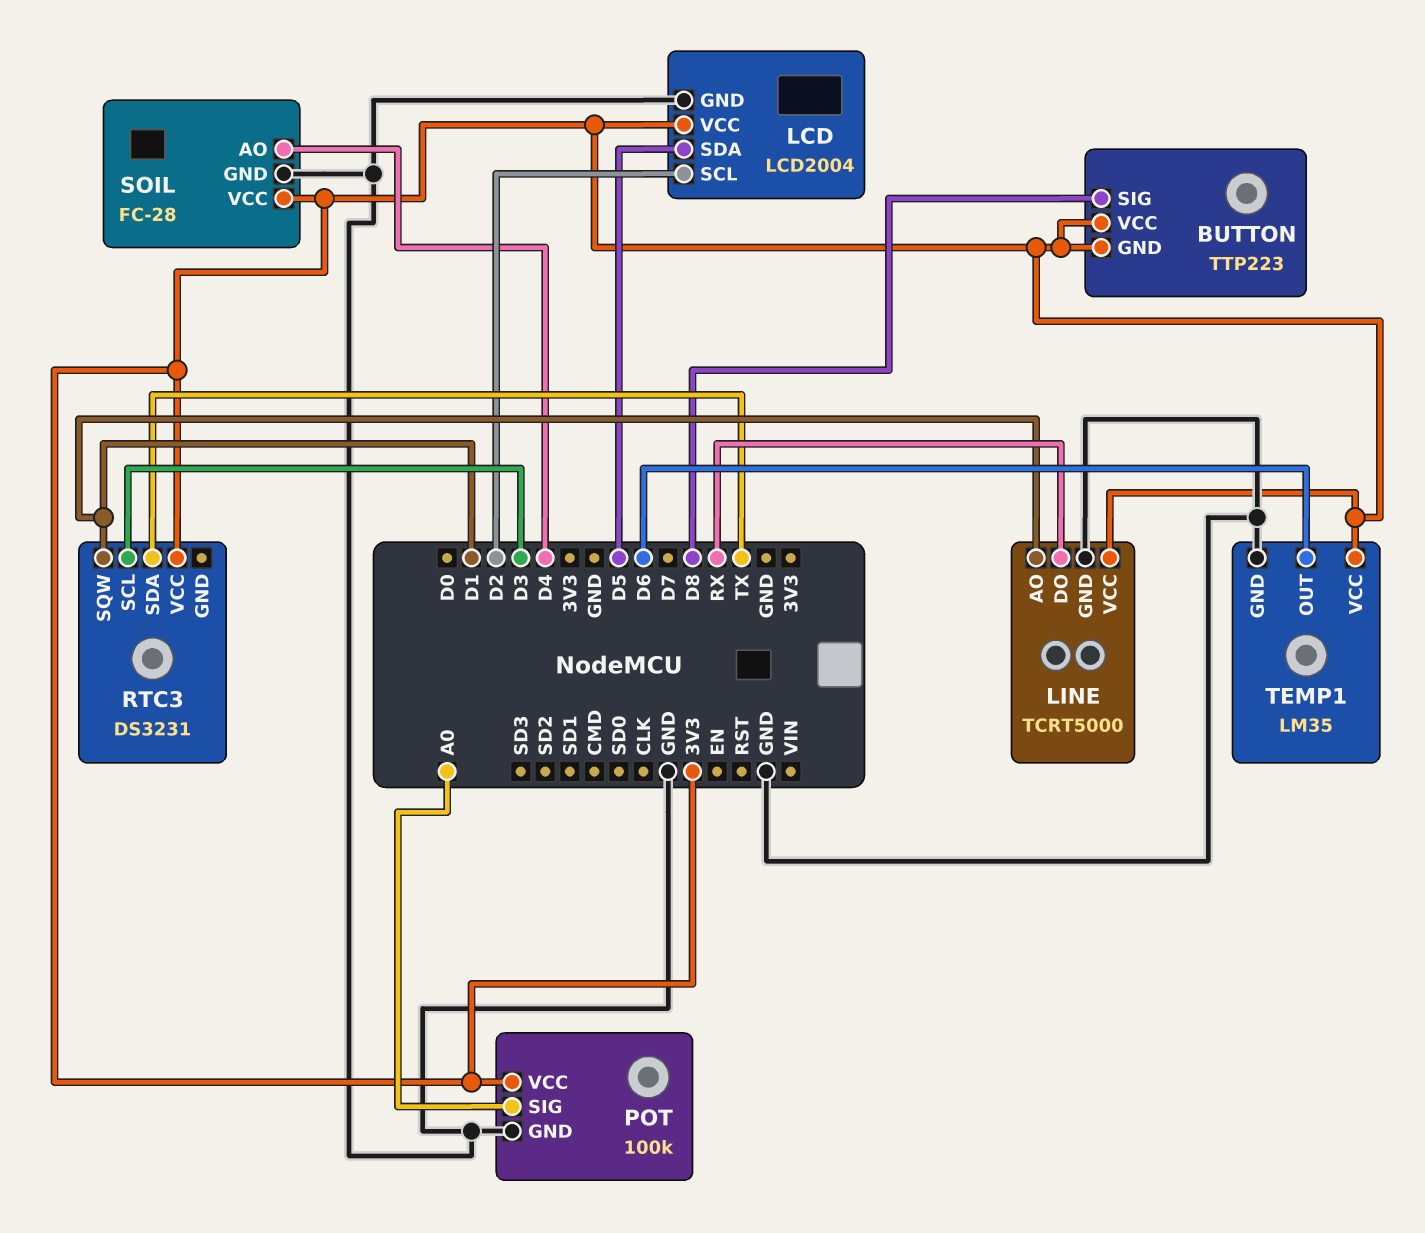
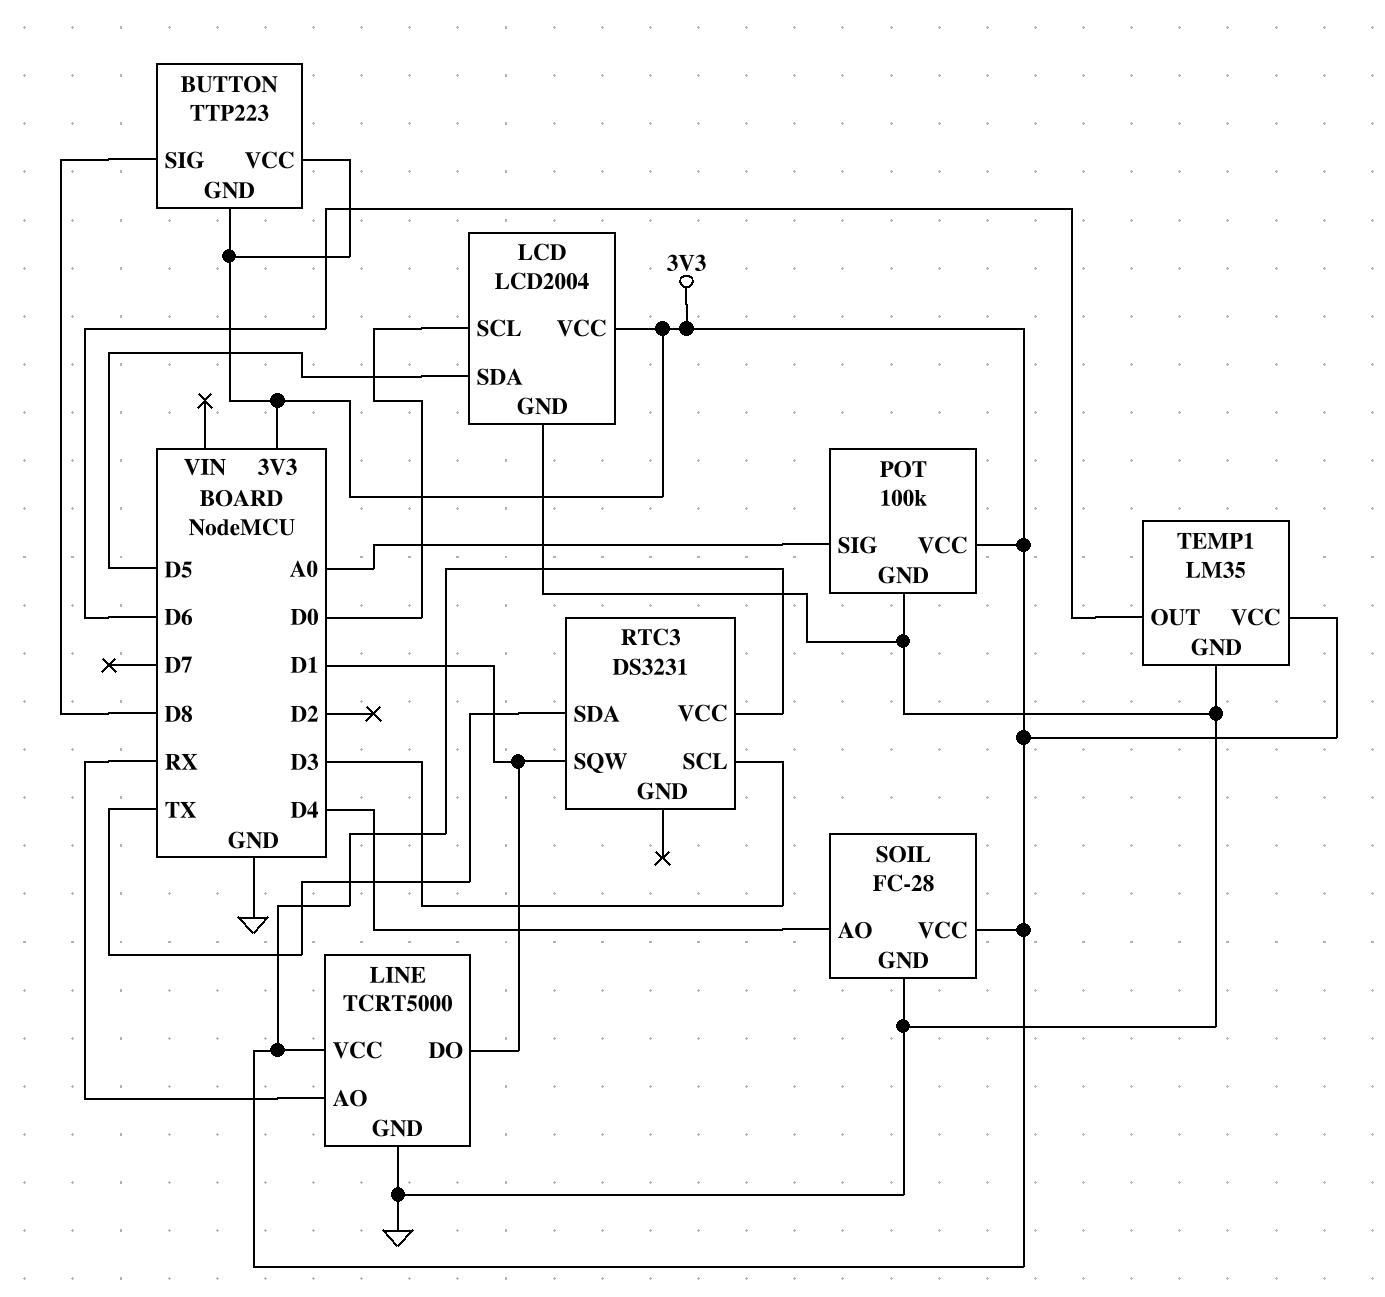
LCD pin SCL: D2 -> D0
LINE pin AO: D1 -> RX
LINE pin DO: RX -> D1

